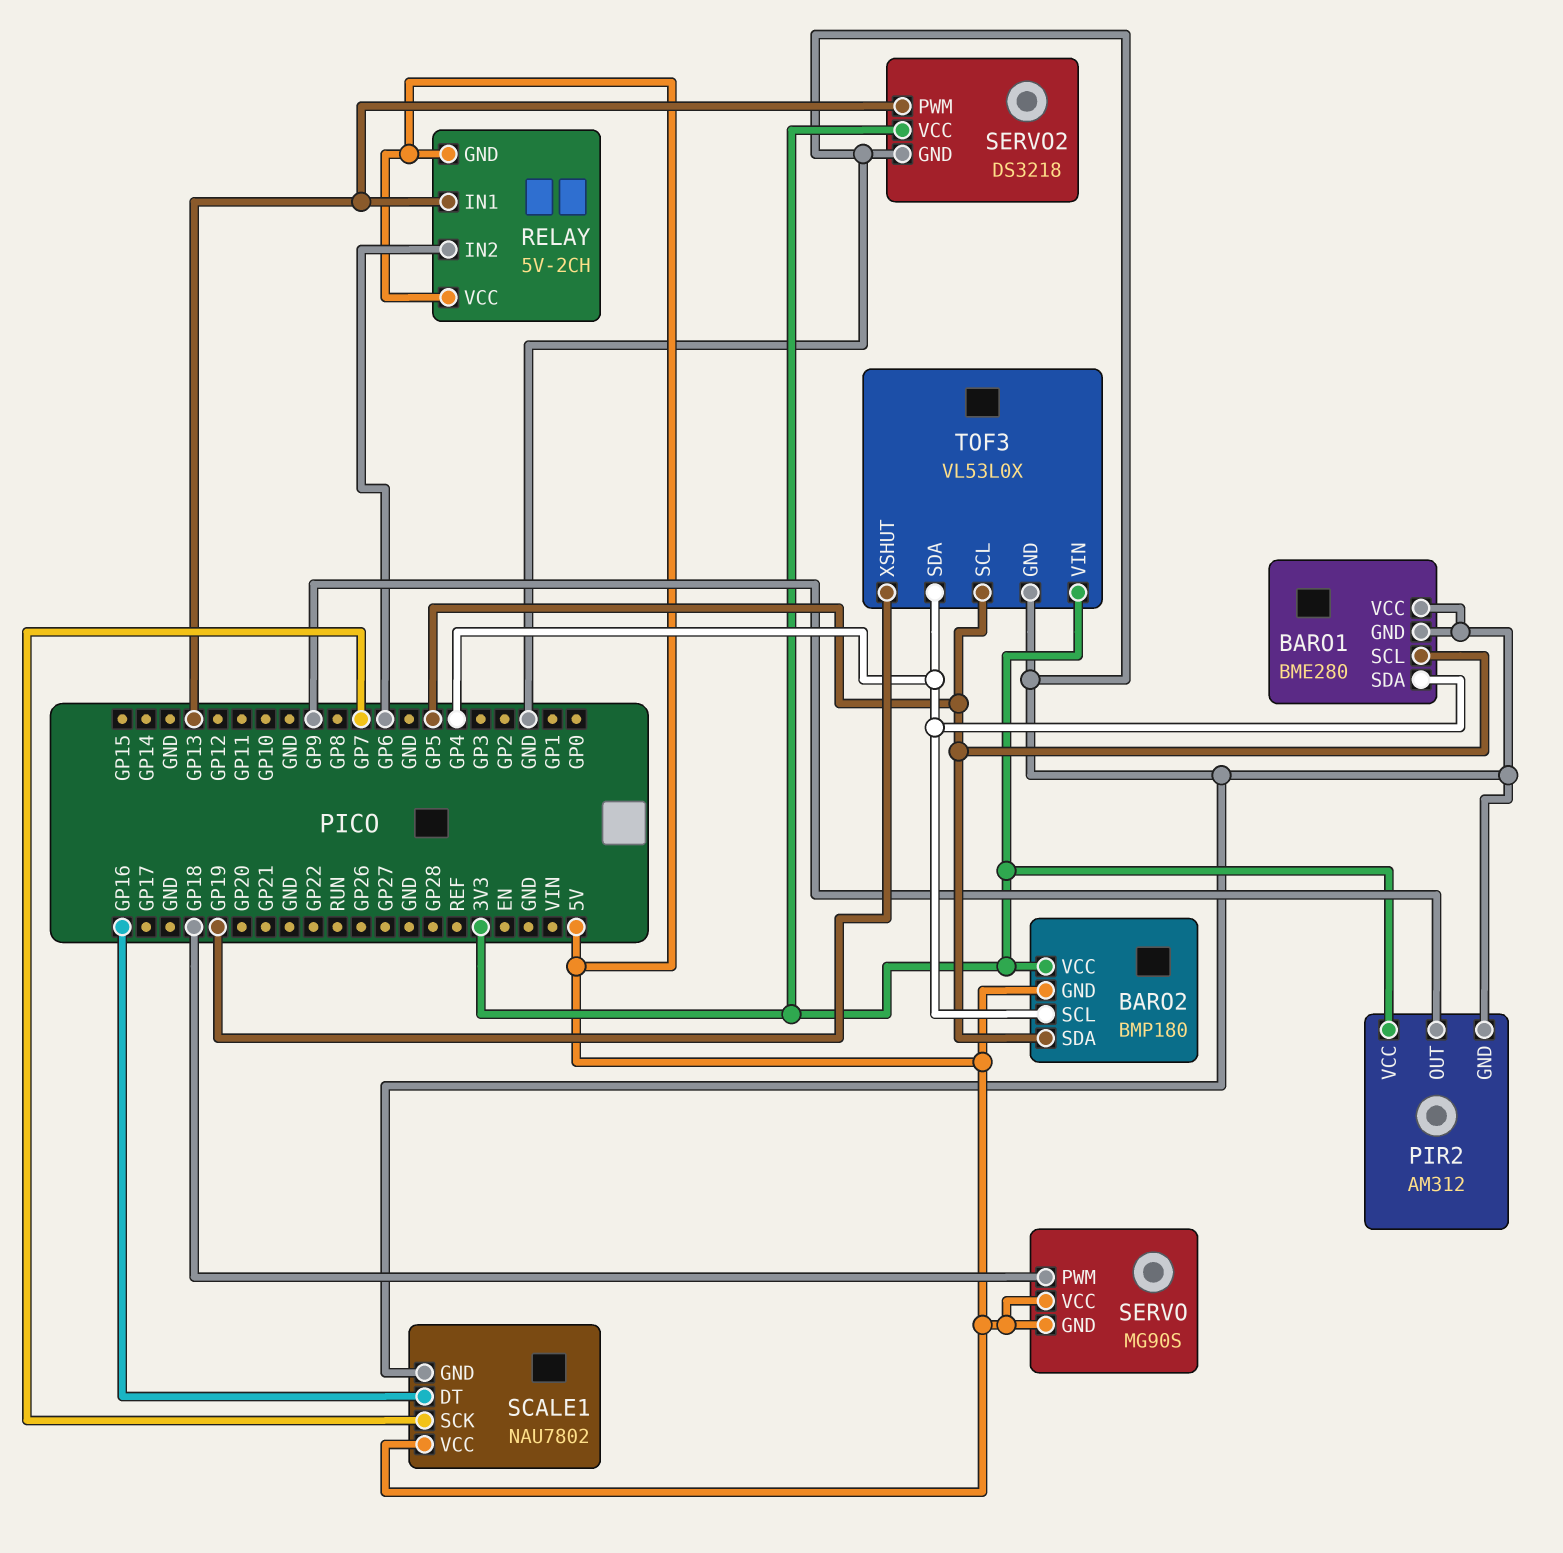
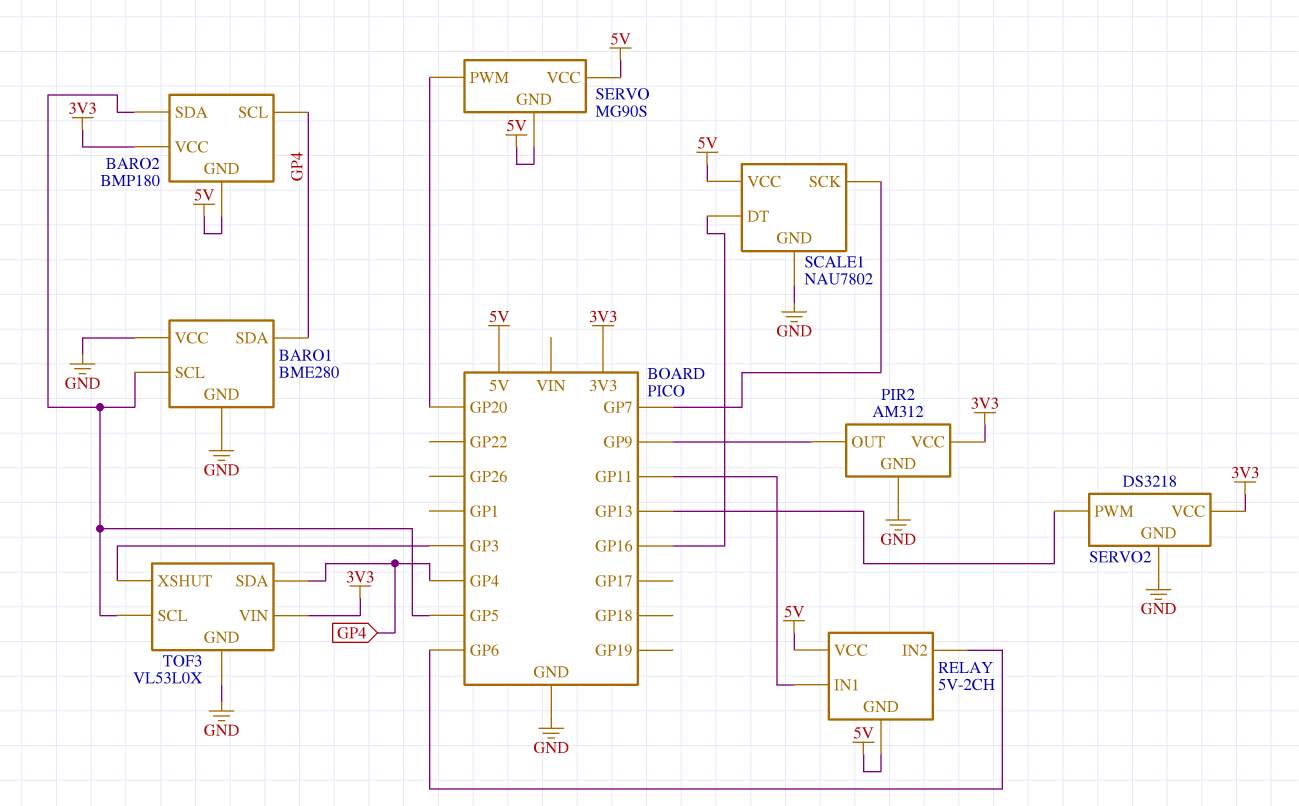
RELAY pin IN1: GP13 -> GP11
SERVO pin PWM: GP18 -> GP20
TOF3 pin XSHUT: GP19 -> GP3

